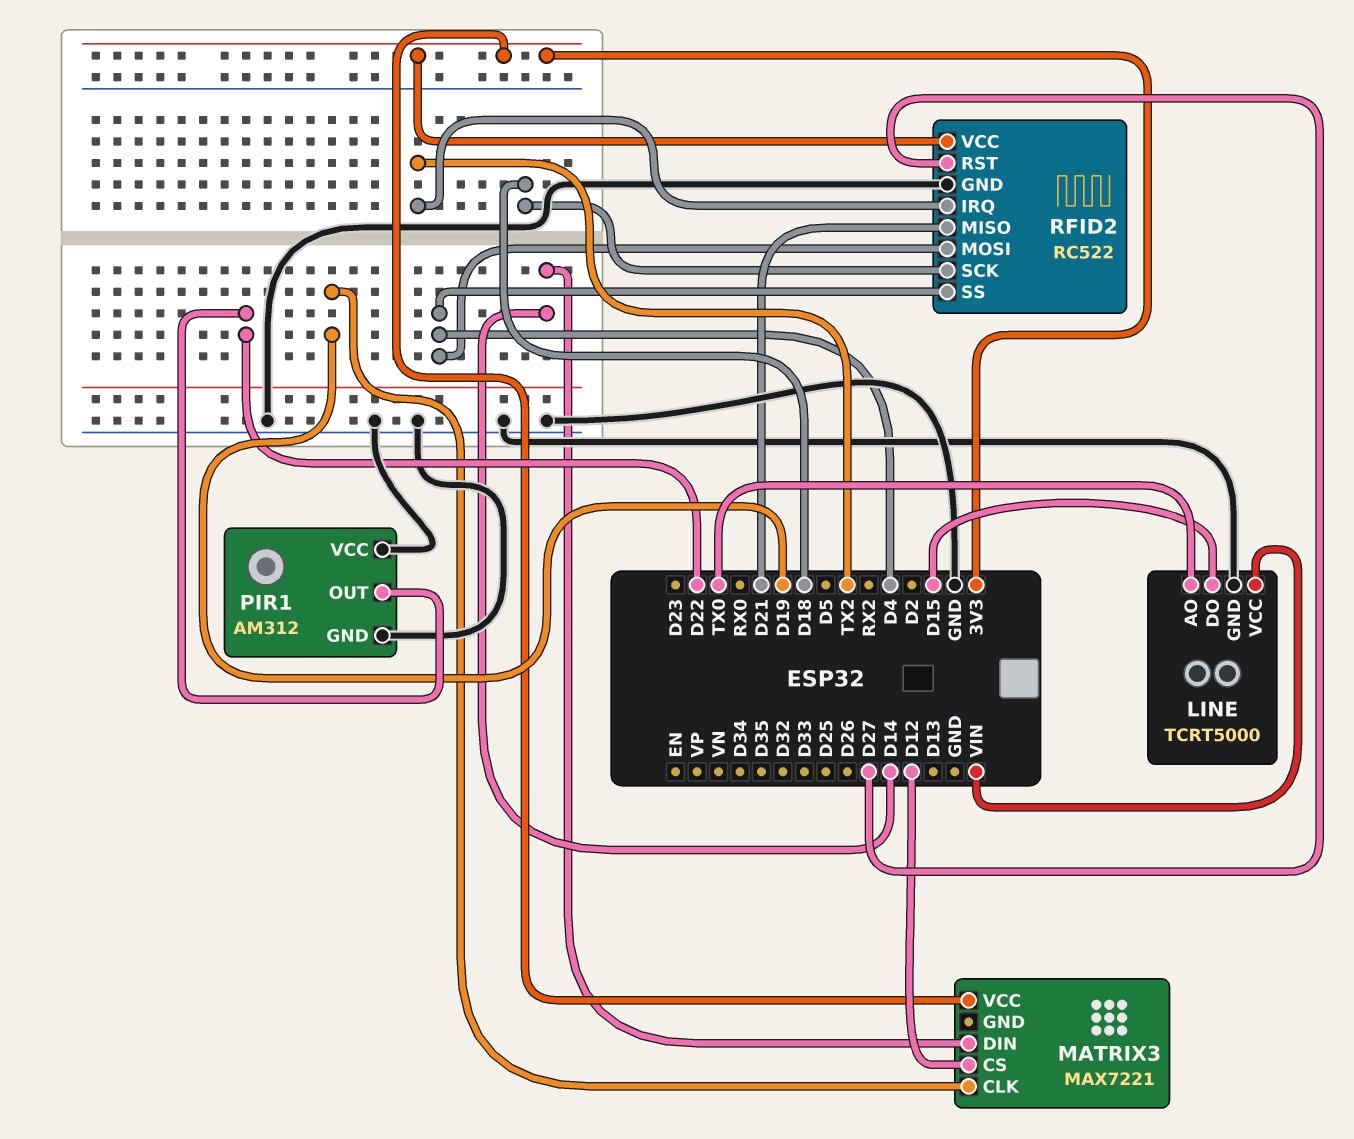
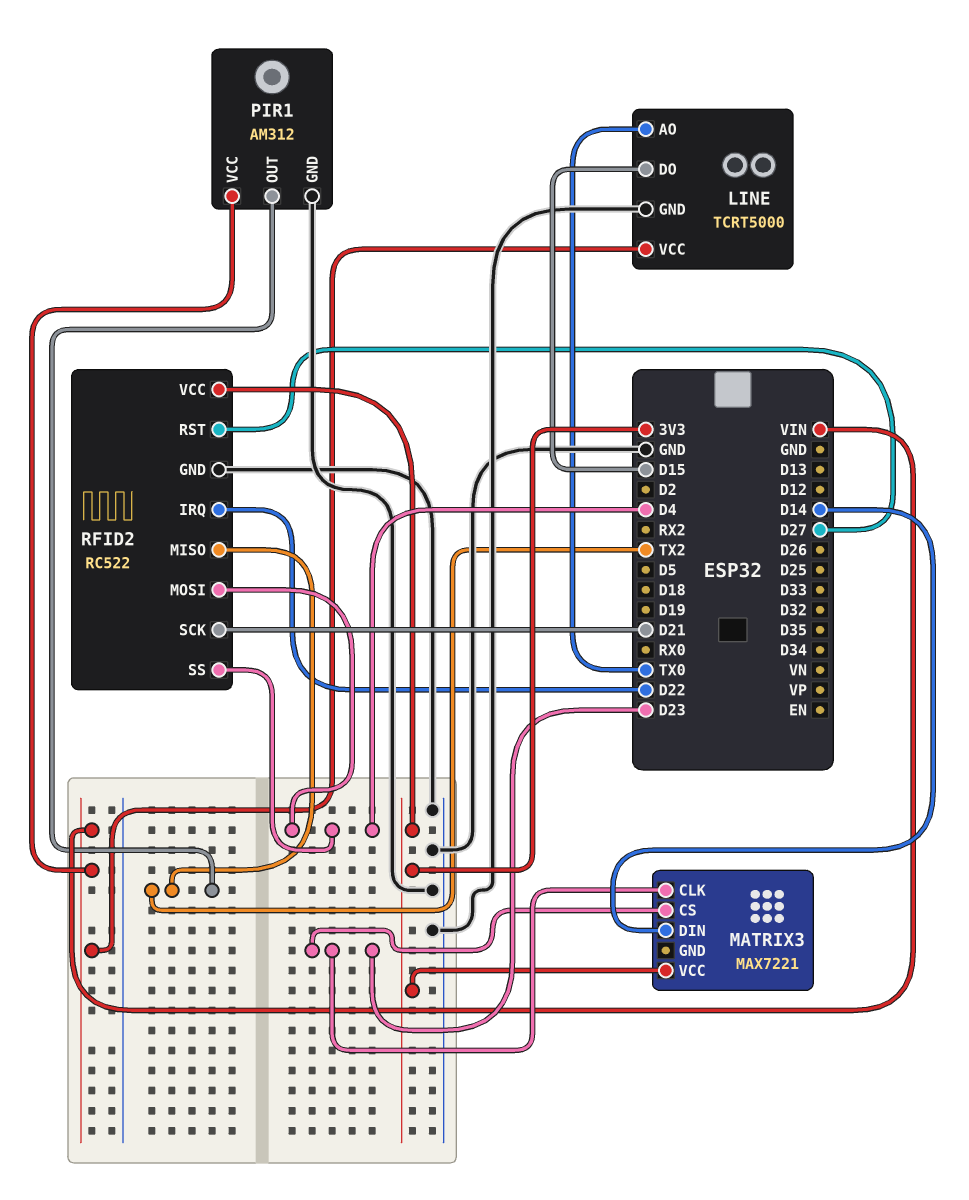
MATRIX3 pin CLK: D19 -> D23
MATRIX3 pin CS: D12 -> D23
PIR1 pin OUT: D22 -> TX2
PIR1 pin VCC: GND -> VIN
RFID2 pin IRQ: TX2 -> D22
RFID2 pin MISO: D21 -> TX2
RFID2 pin SCK: D18 -> D21

